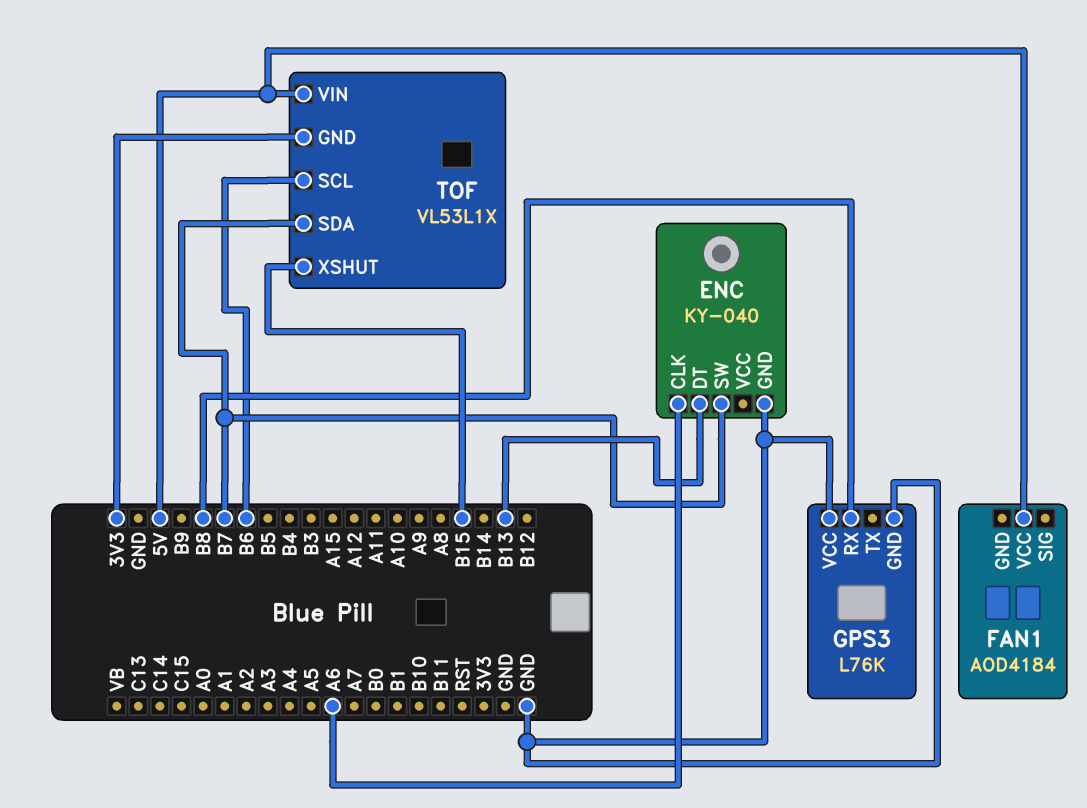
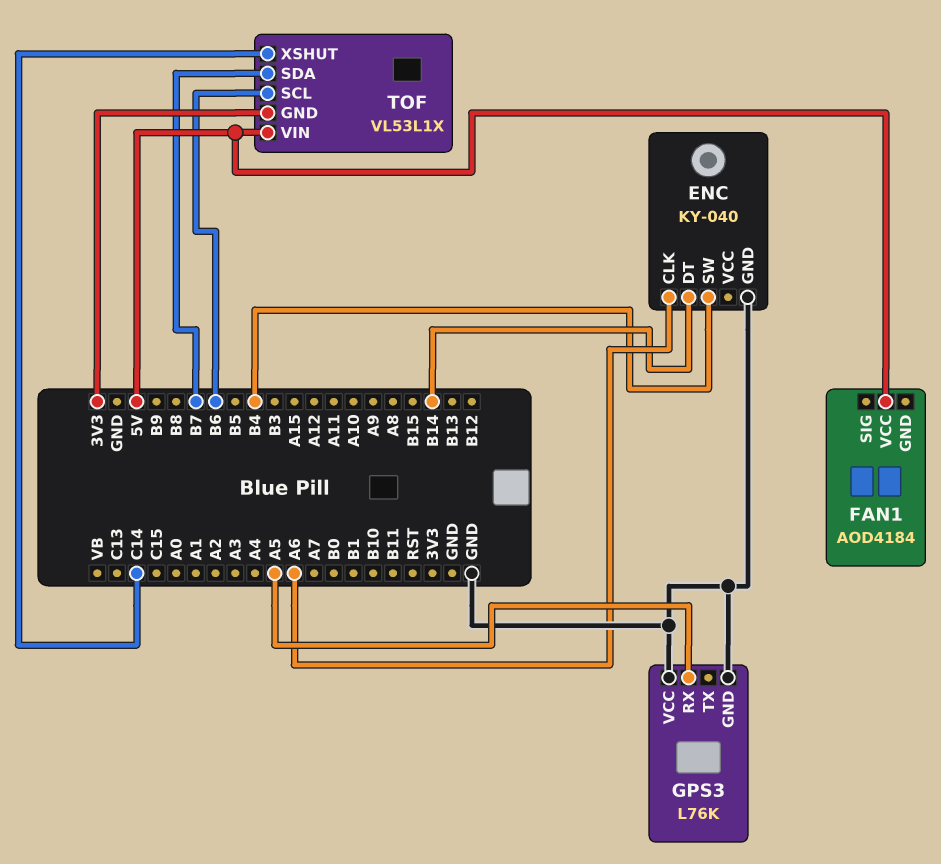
ENC pin DT: B13 -> B14
ENC pin SW: B7 -> B4
GPS3 pin RX: B8 -> A5
TOF pin XSHUT: B15 -> C14

